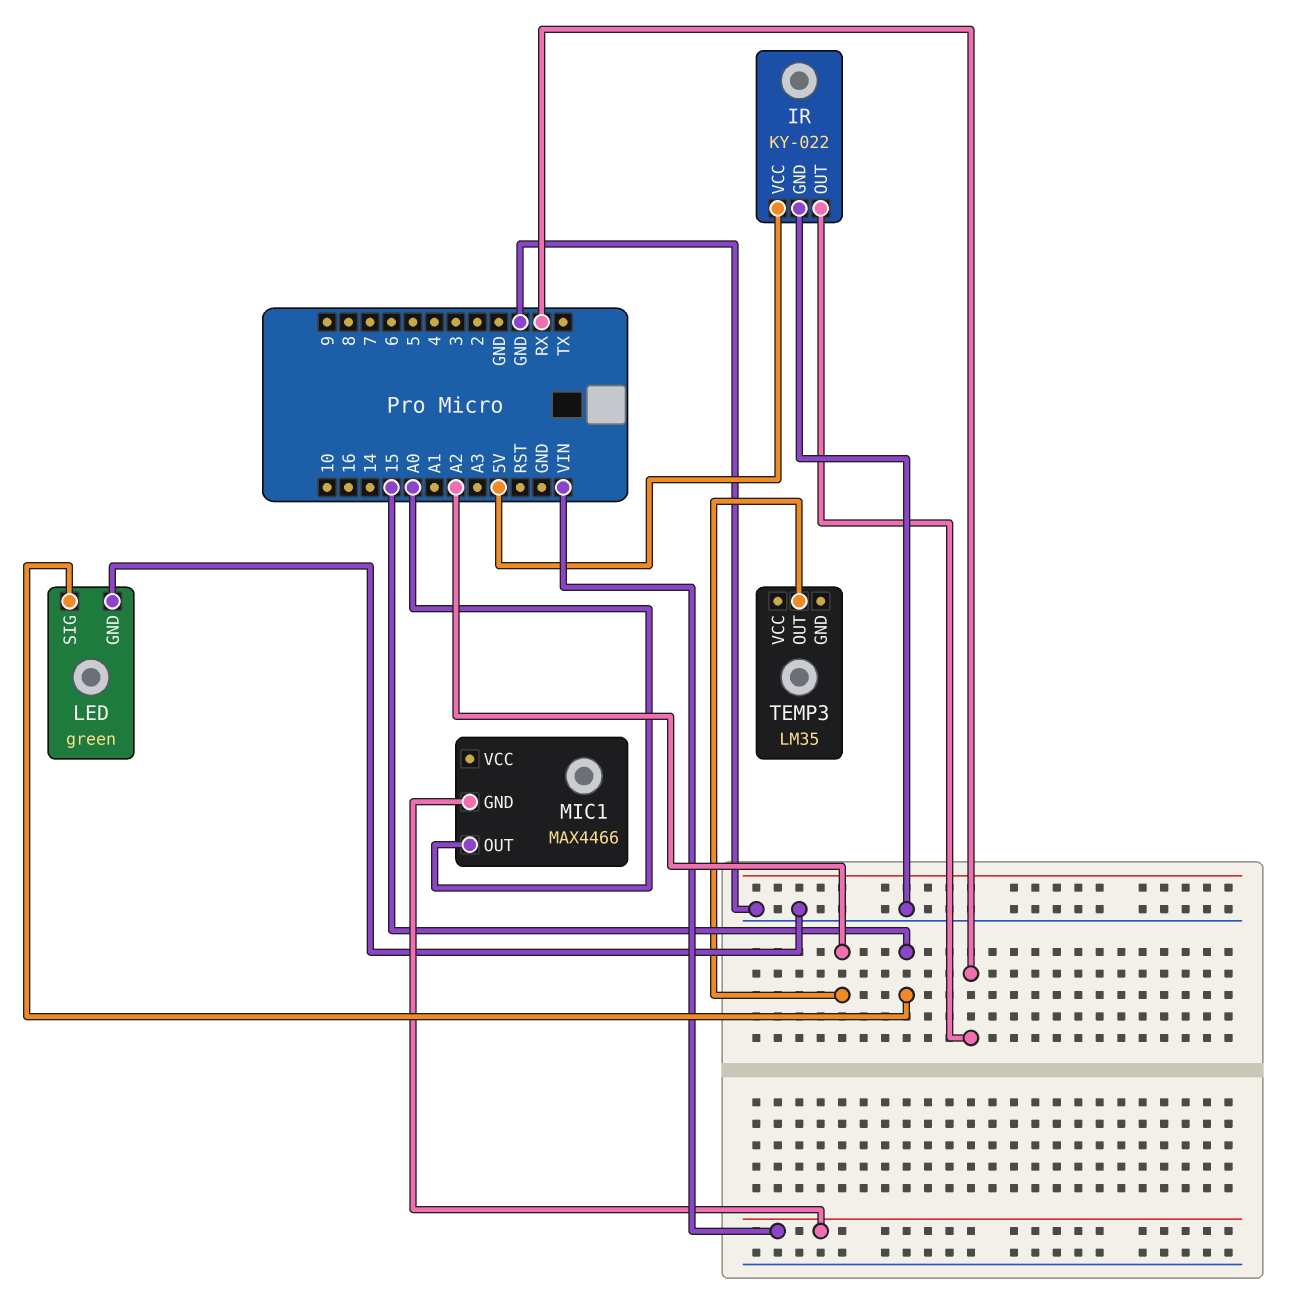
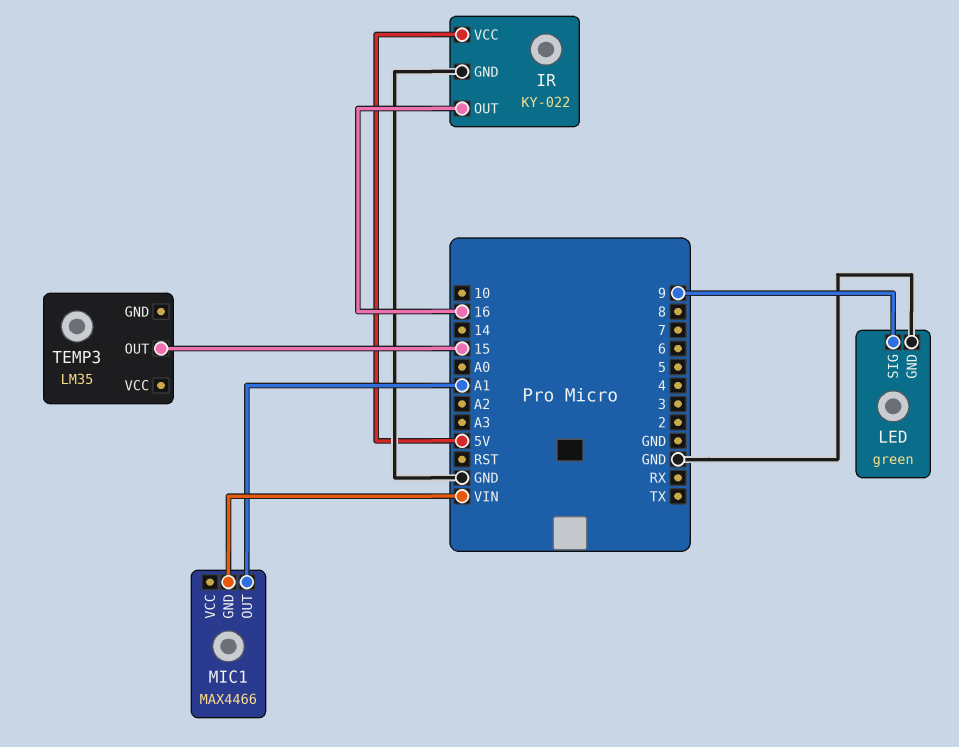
IR pin OUT: RX -> 16
LED pin SIG: 15 -> 9
MIC1 pin OUT: A0 -> A1
TEMP3 pin OUT: A2 -> 15

